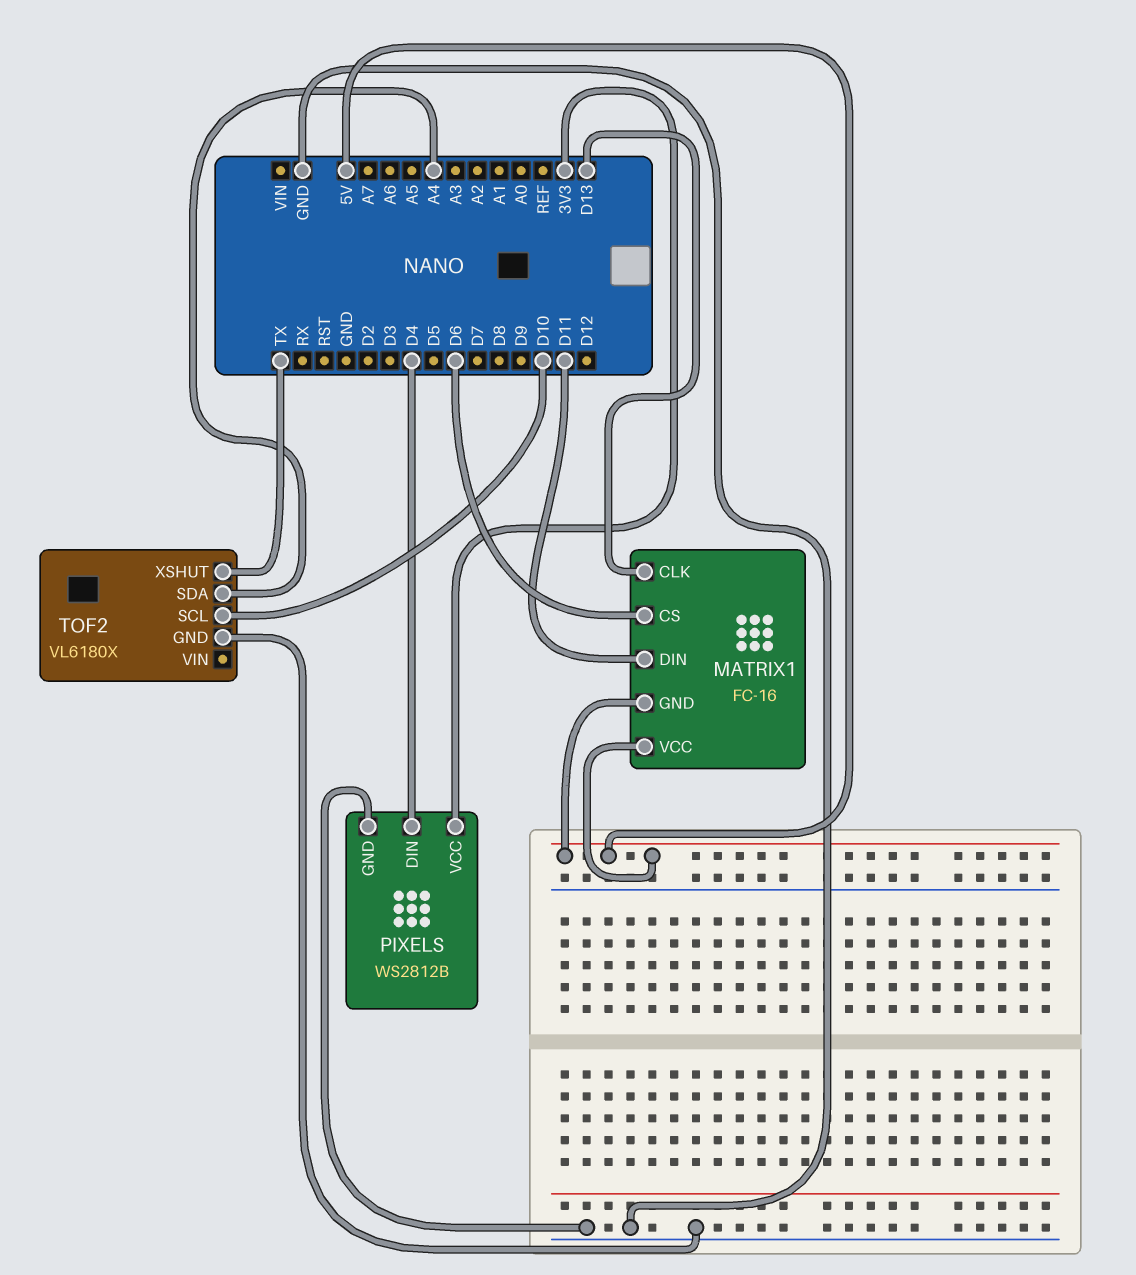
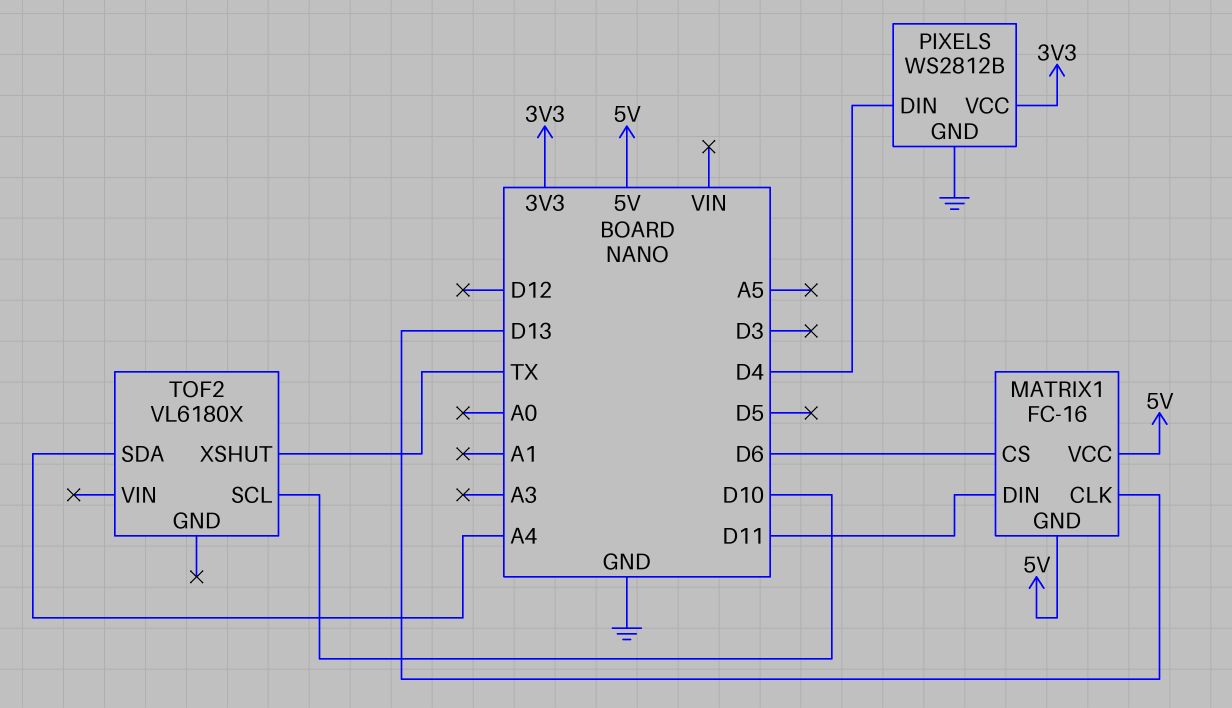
TOF2 pin GND: GND -> none

